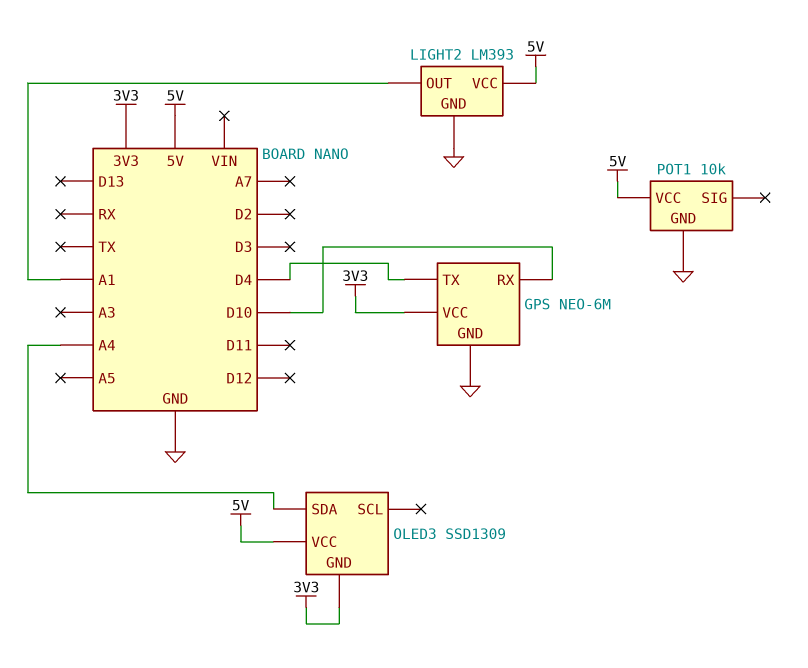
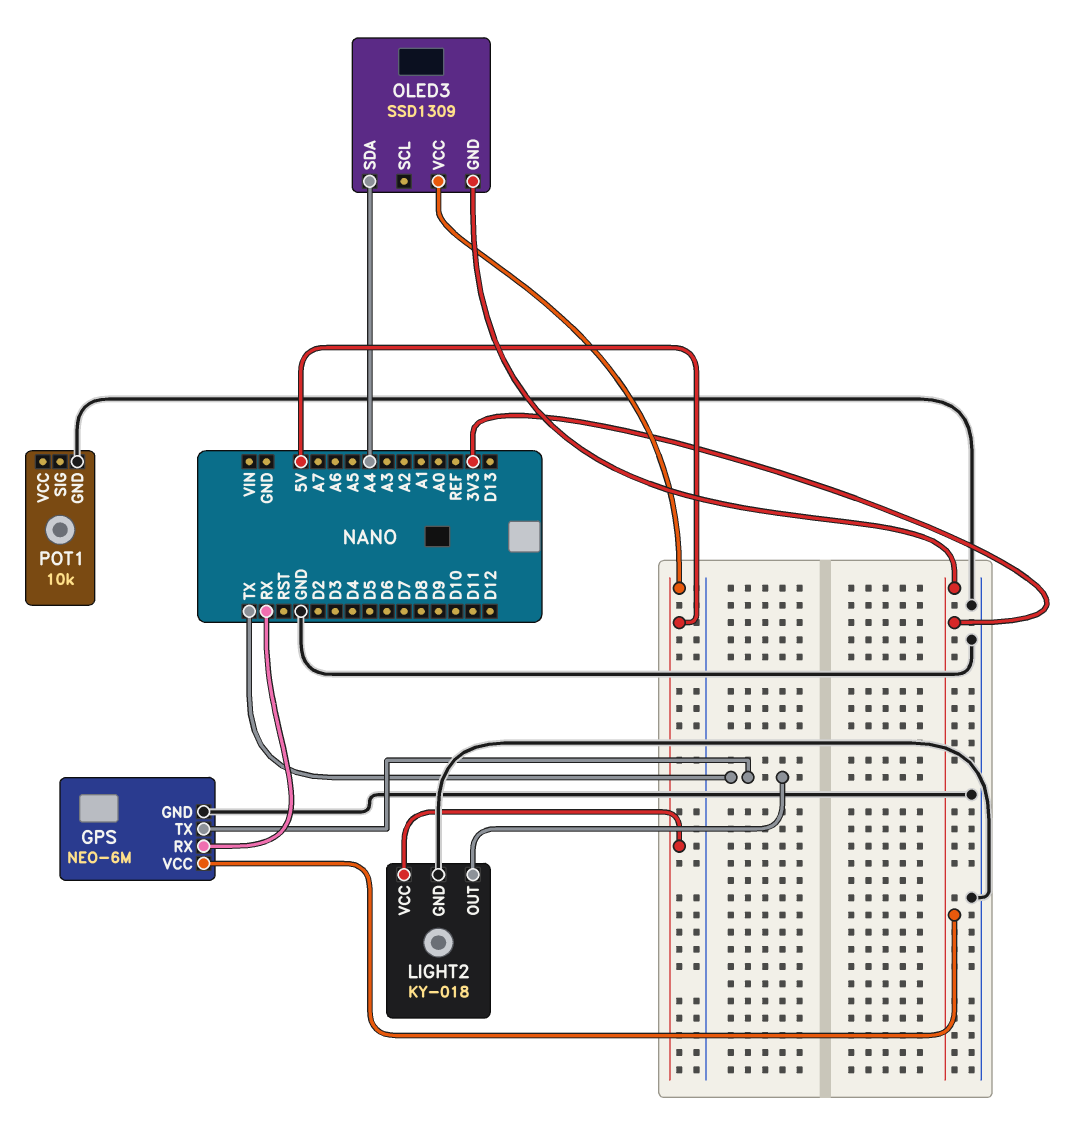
GPS pin RX: D10 -> RX
GPS pin TX: D4 -> TX
LIGHT2: LM393 -> KY-018
LIGHT2 pin OUT: A1 -> TX
POT1 pin VCC: 5V -> none

